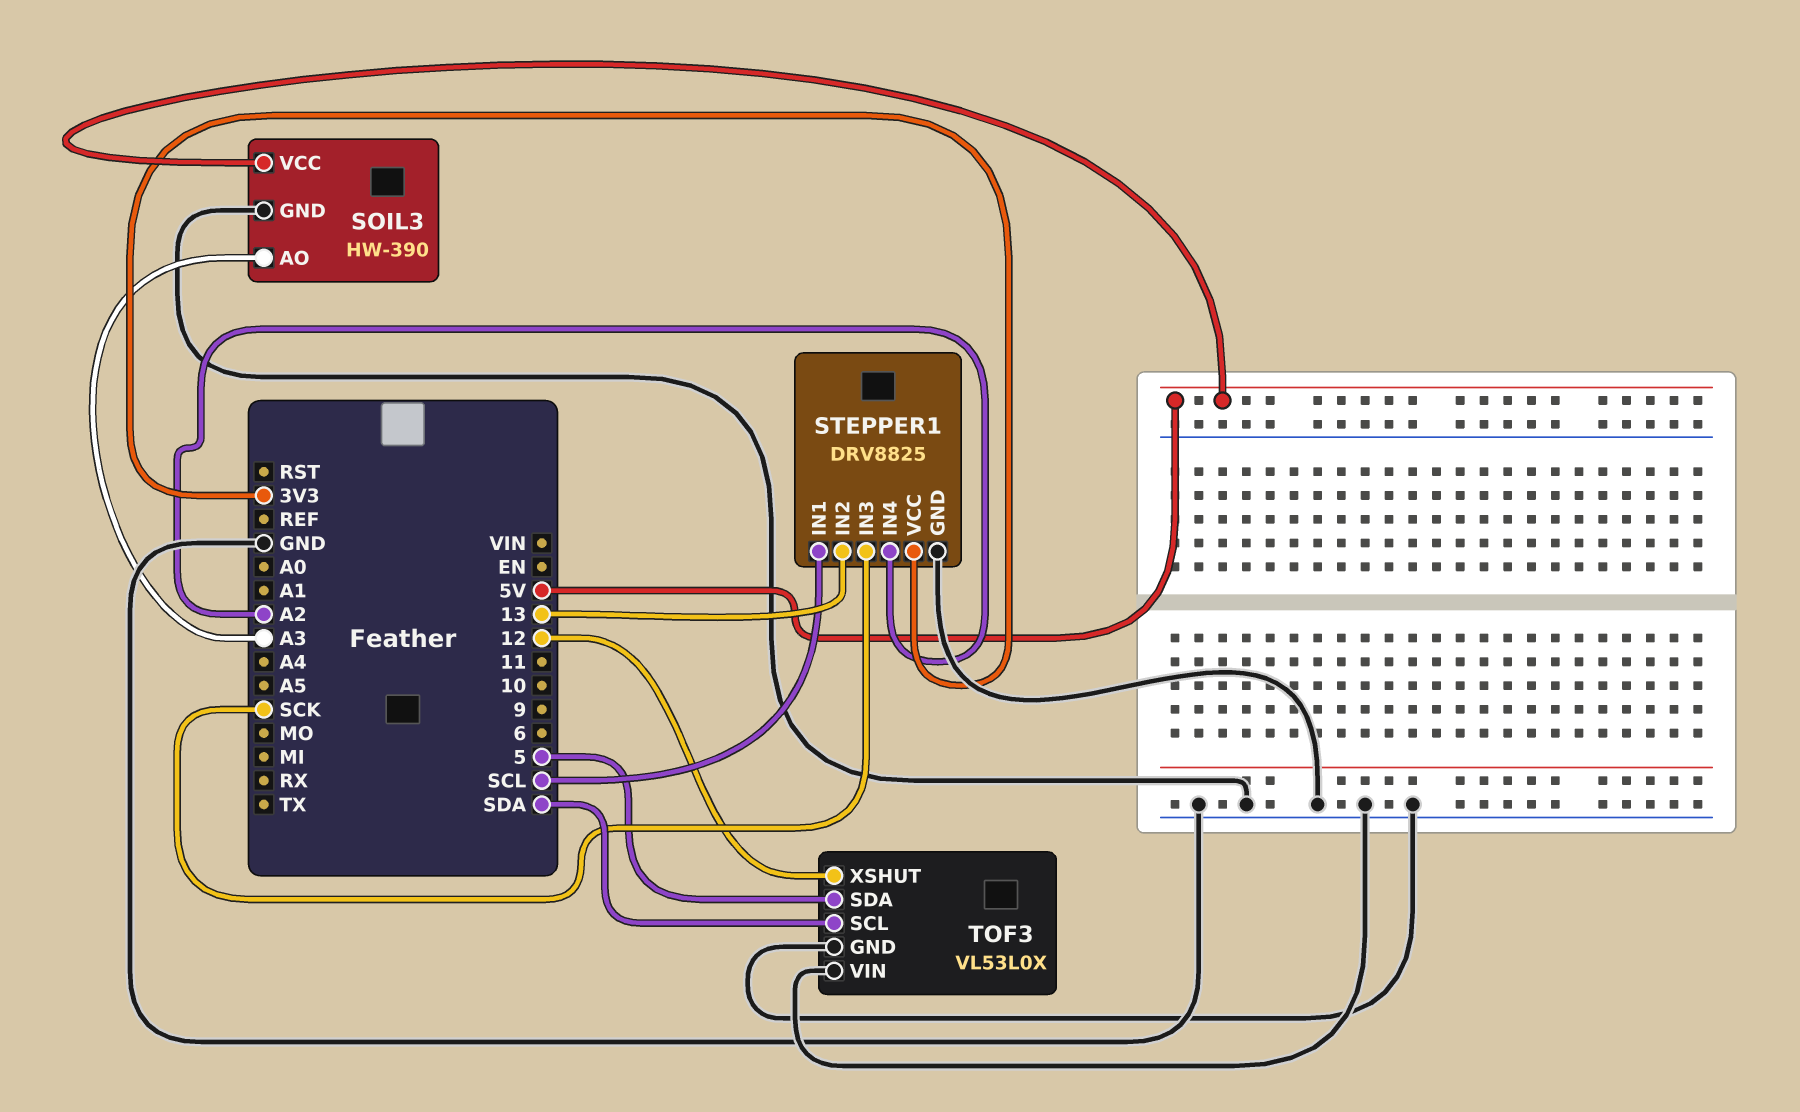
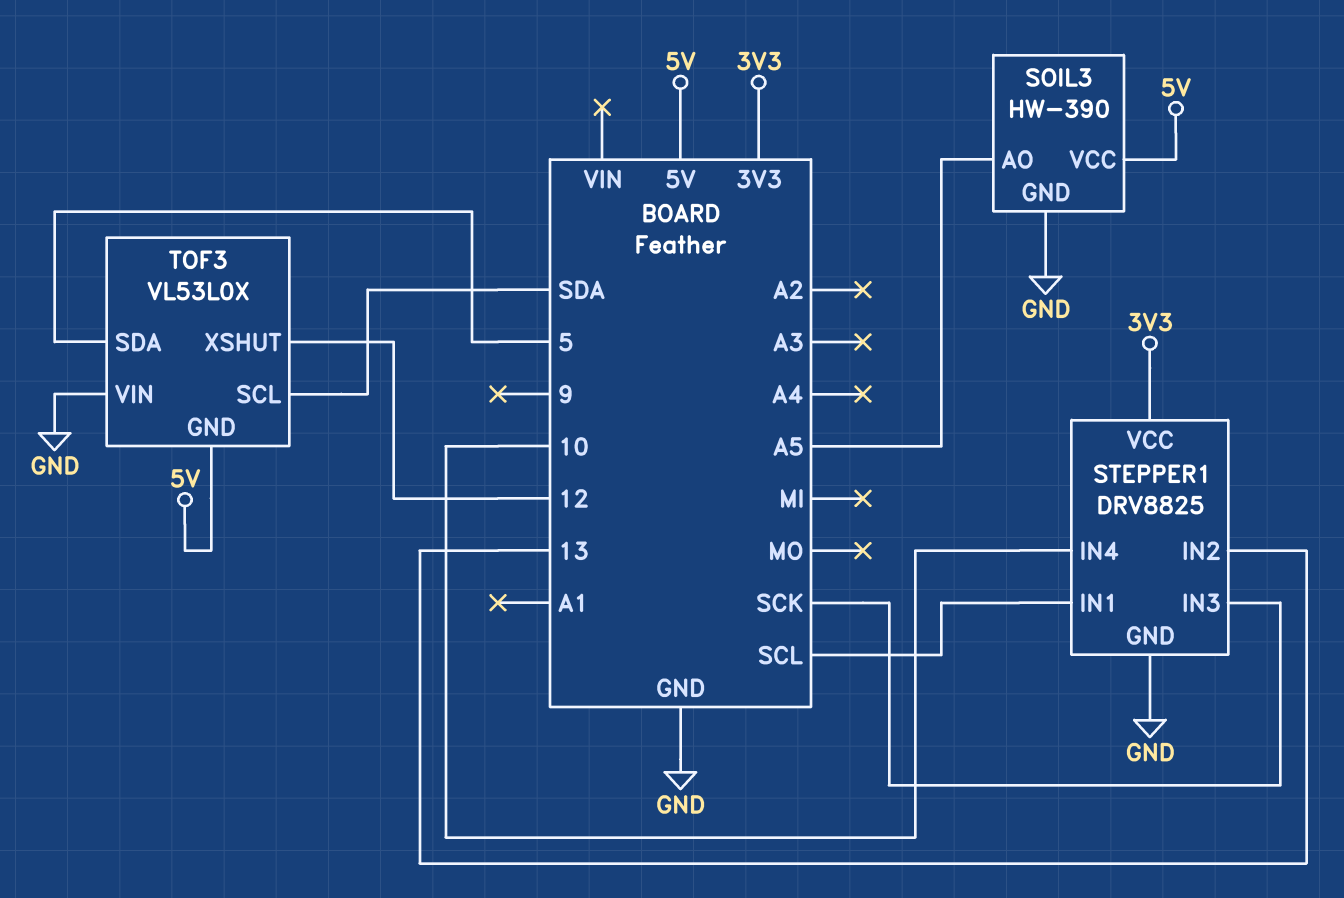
SOIL3 pin AO: A3 -> A5
STEPPER1 pin IN4: A2 -> 10
TOF3 pin GND: GND -> 5V

